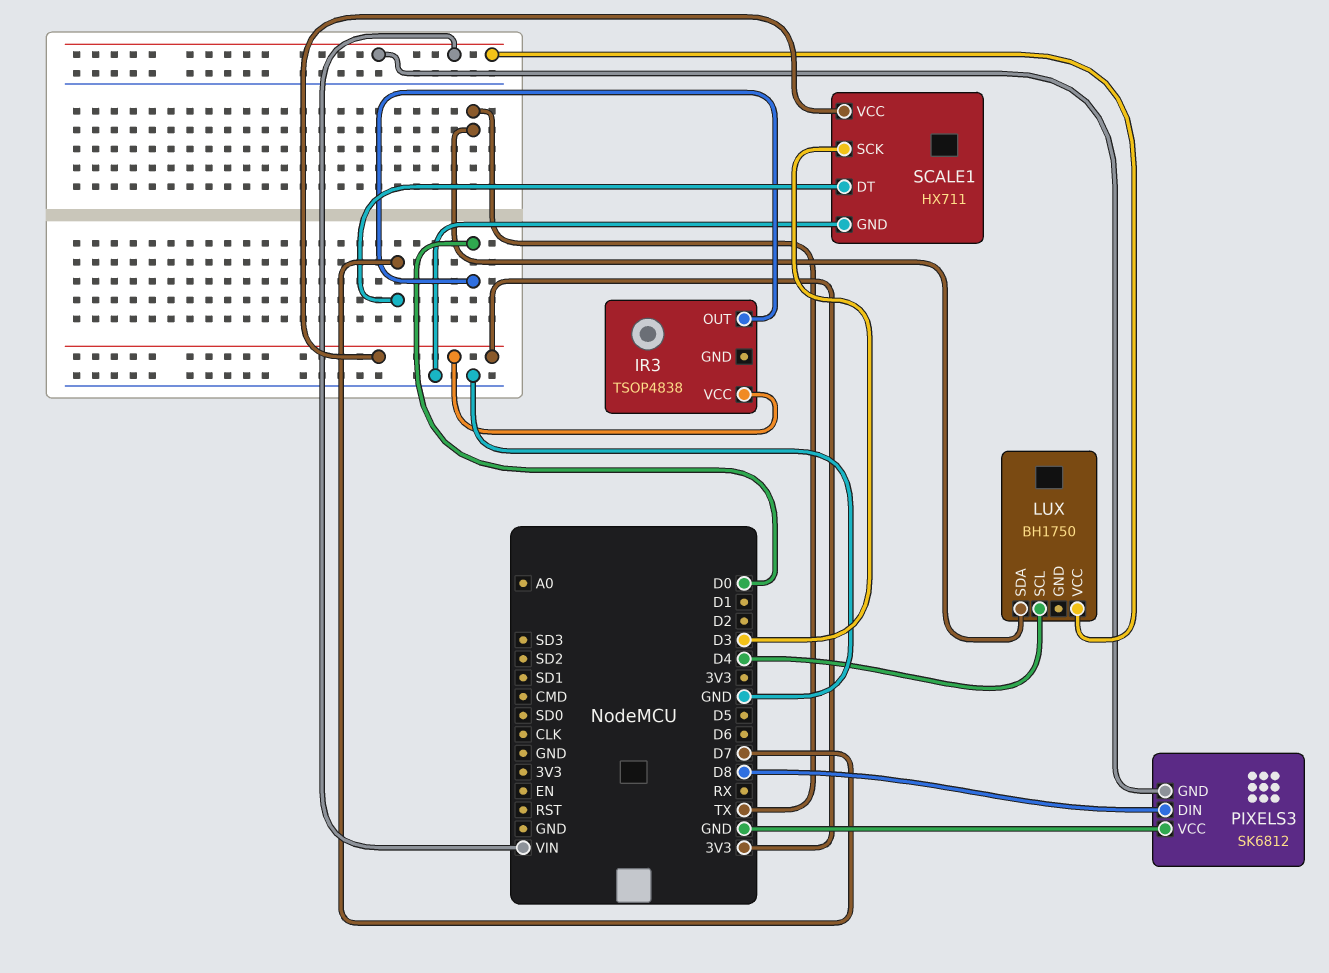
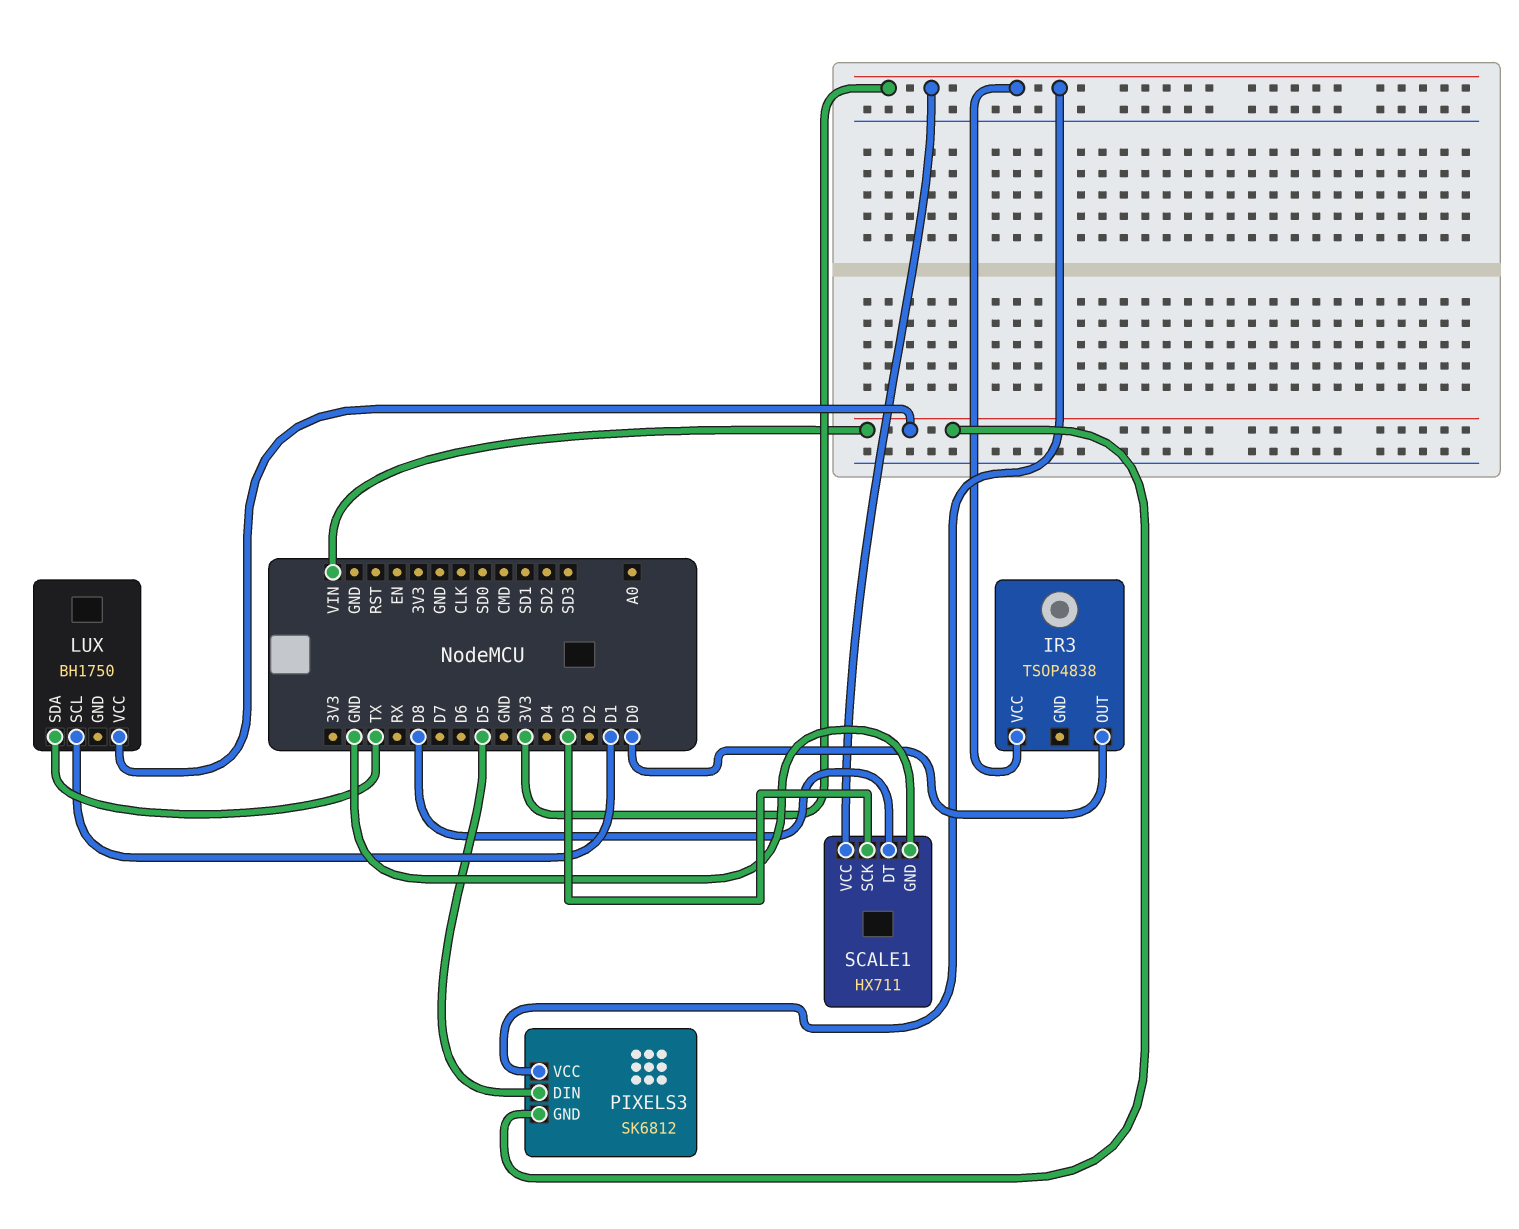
LUX pin SCL: D4 -> D1
PIXELS3 pin DIN: D8 -> D5
PIXELS3 pin VCC: GND -> 3V3
SCALE1 pin DT: D7 -> D8

